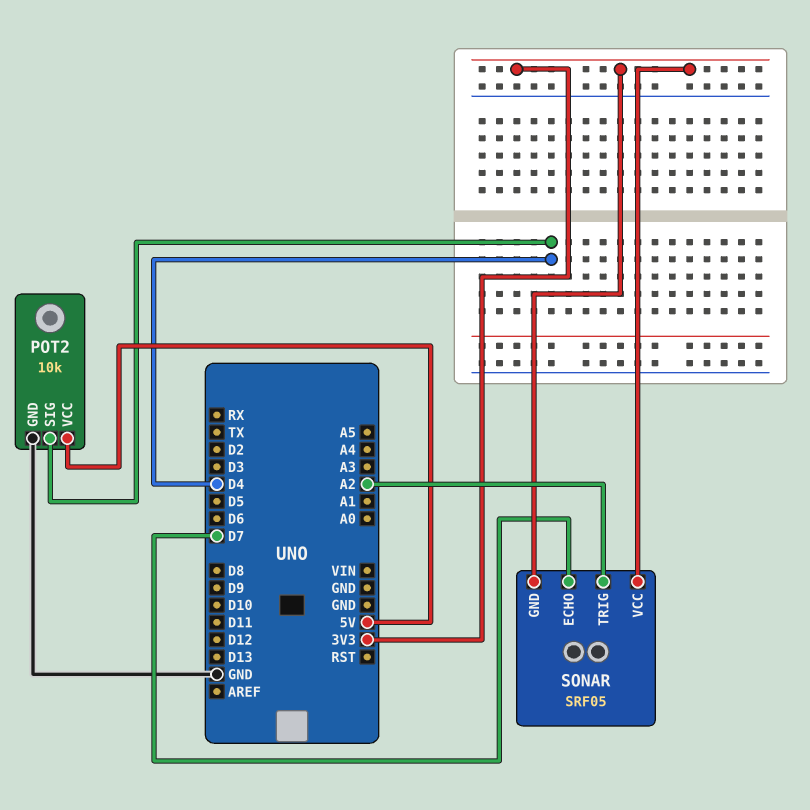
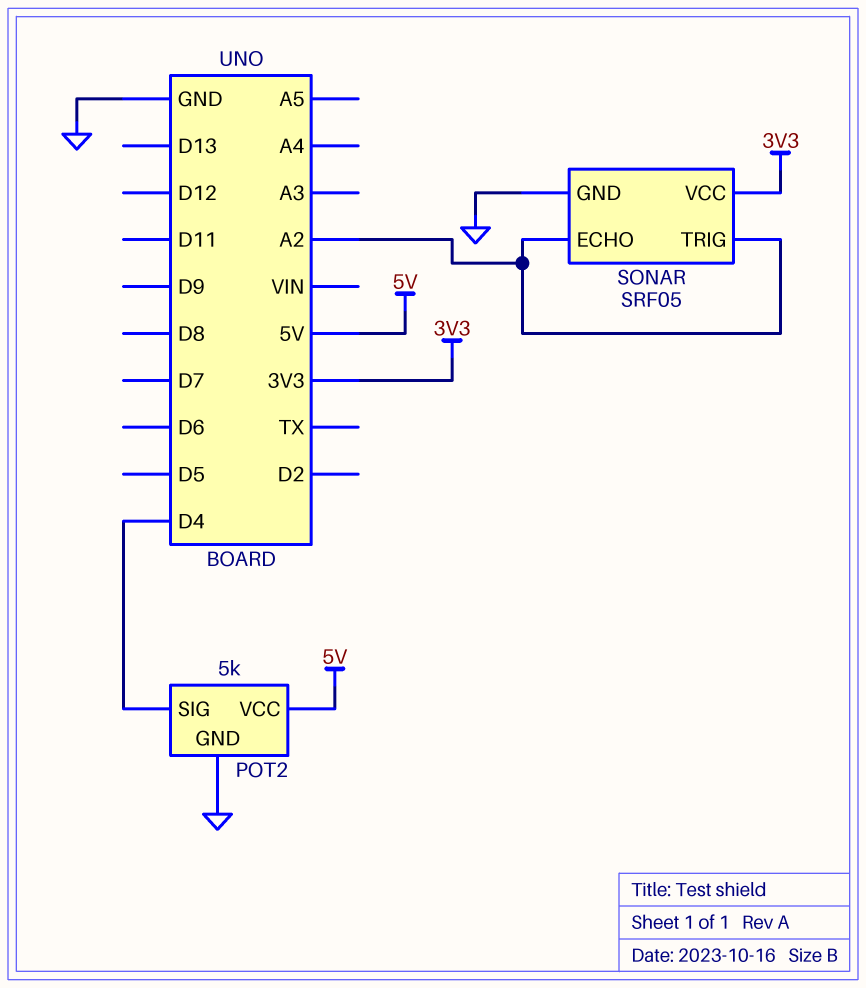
POT2: 10k -> 5k
SONAR pin ECHO: D7 -> A2
SONAR pin GND: 3V3 -> GND

